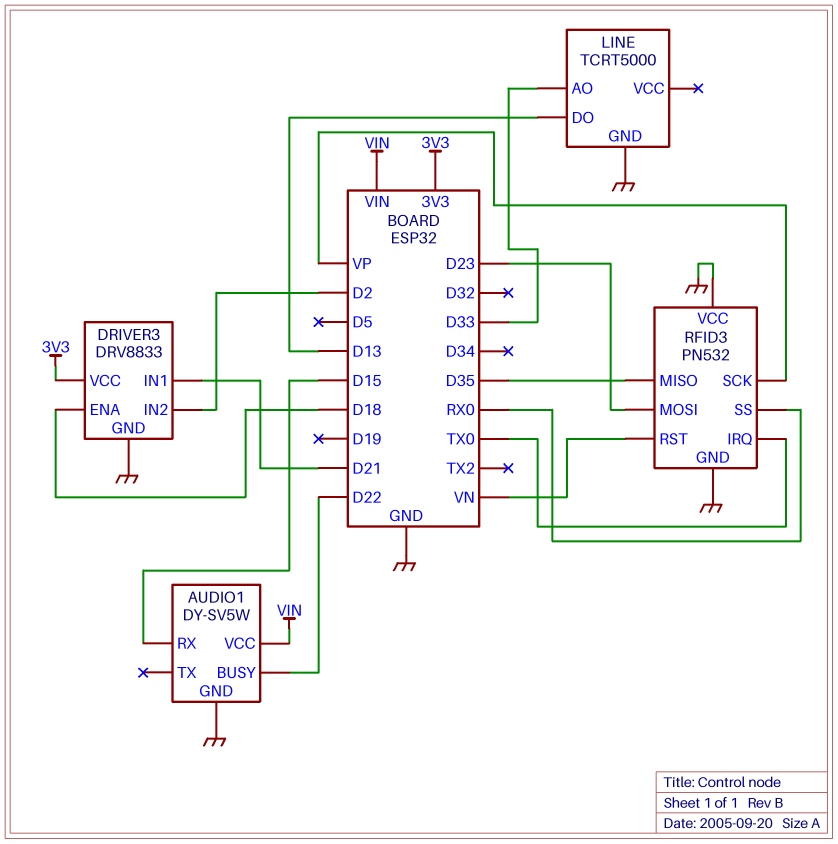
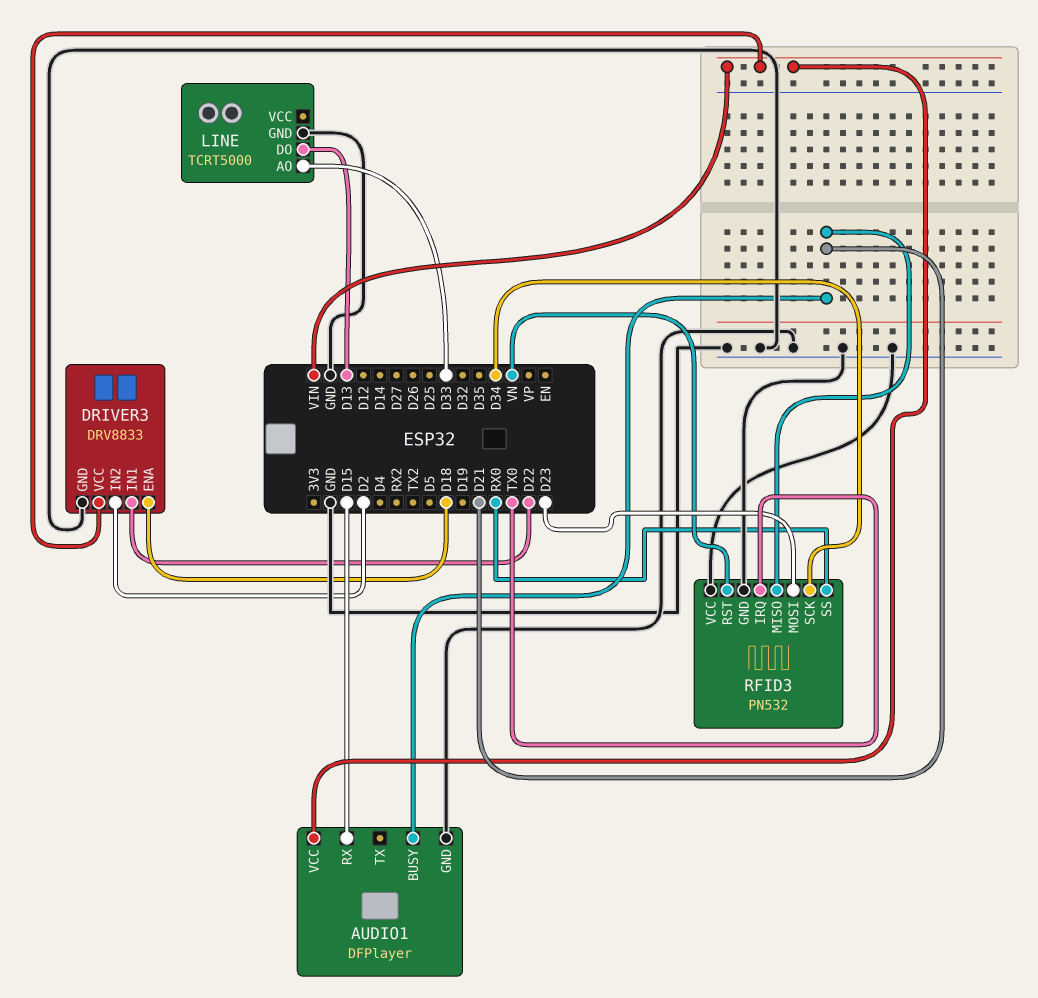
AUDIO1: DY-SV5W -> DFPlayer
AUDIO1 pin BUSY: D22 -> D21
DRIVER3 pin IN1: D21 -> D22
DRIVER3 pin VCC: 3V3 -> VIN
RFID3 pin MISO: D35 -> D21
RFID3 pin SCK: VP -> D34

